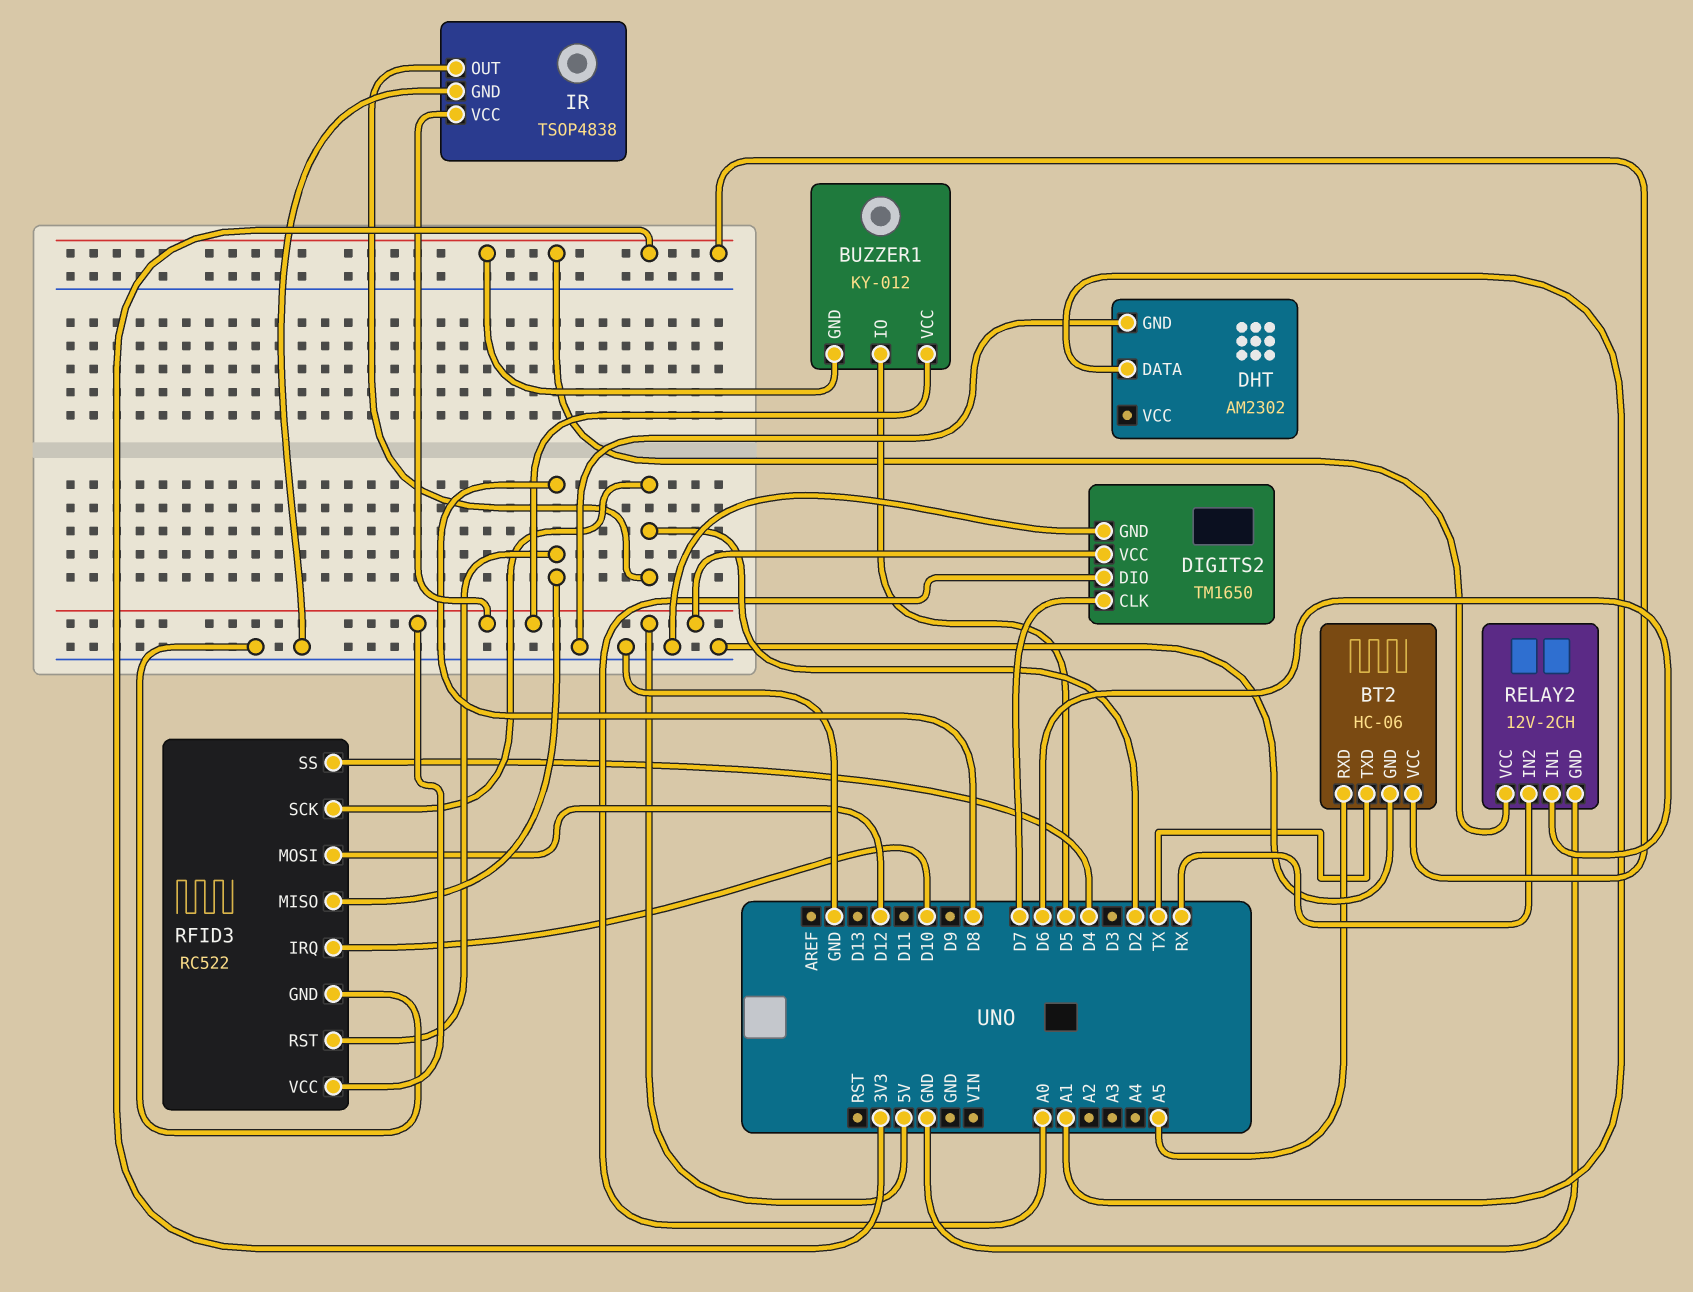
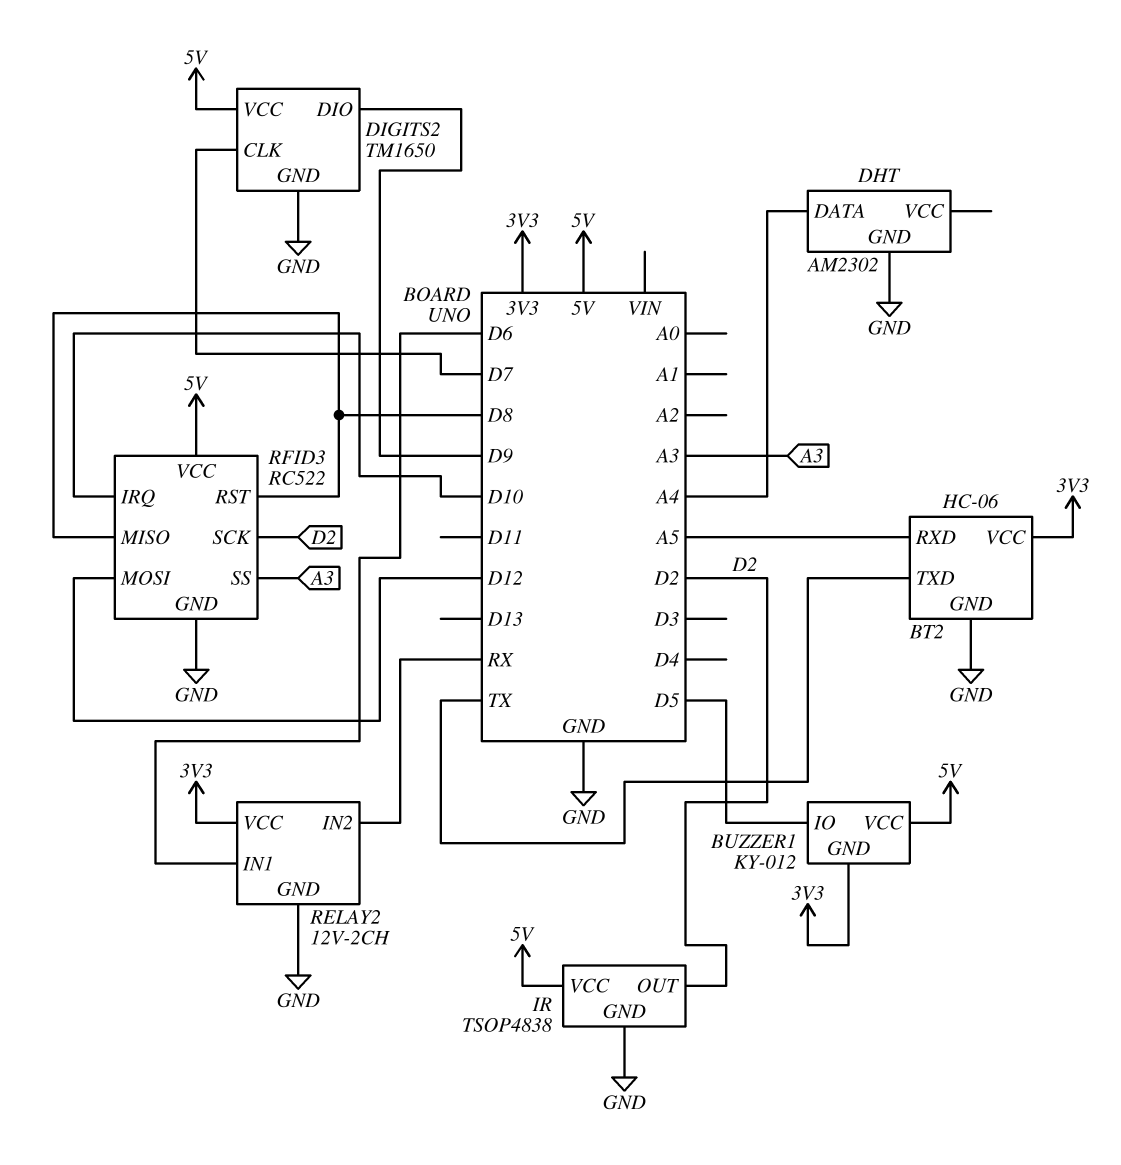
DHT pin DATA: A1 -> A4
DIGITS2 pin DIO: A0 -> D9
RFID3 pin SS: D4 -> A3

